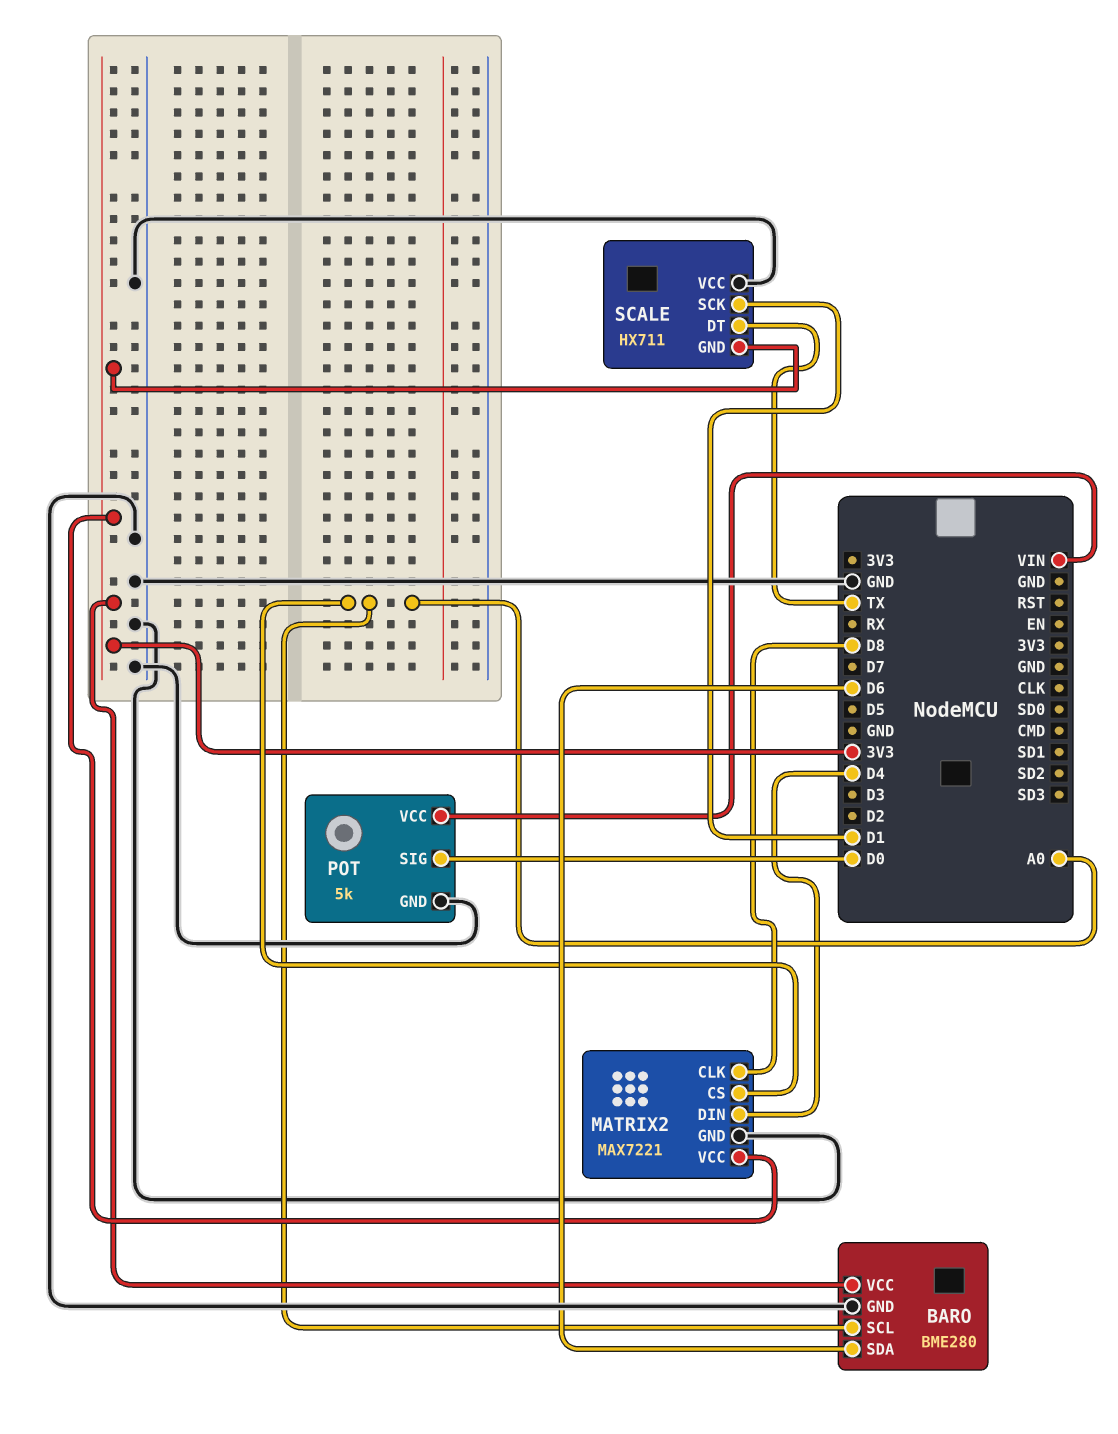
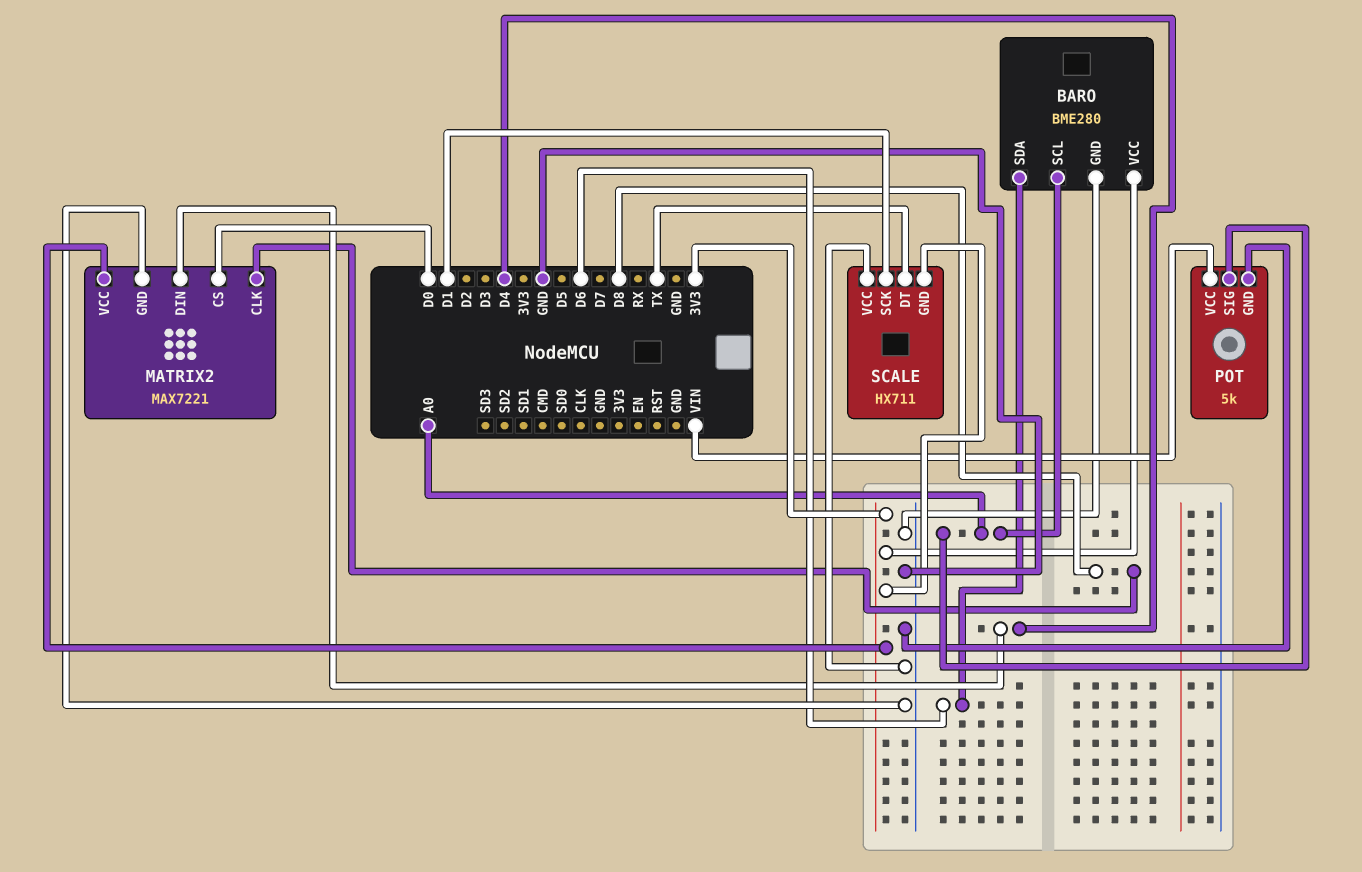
MATRIX2 pin CS: A0 -> D0
POT pin SIG: D0 -> A0

